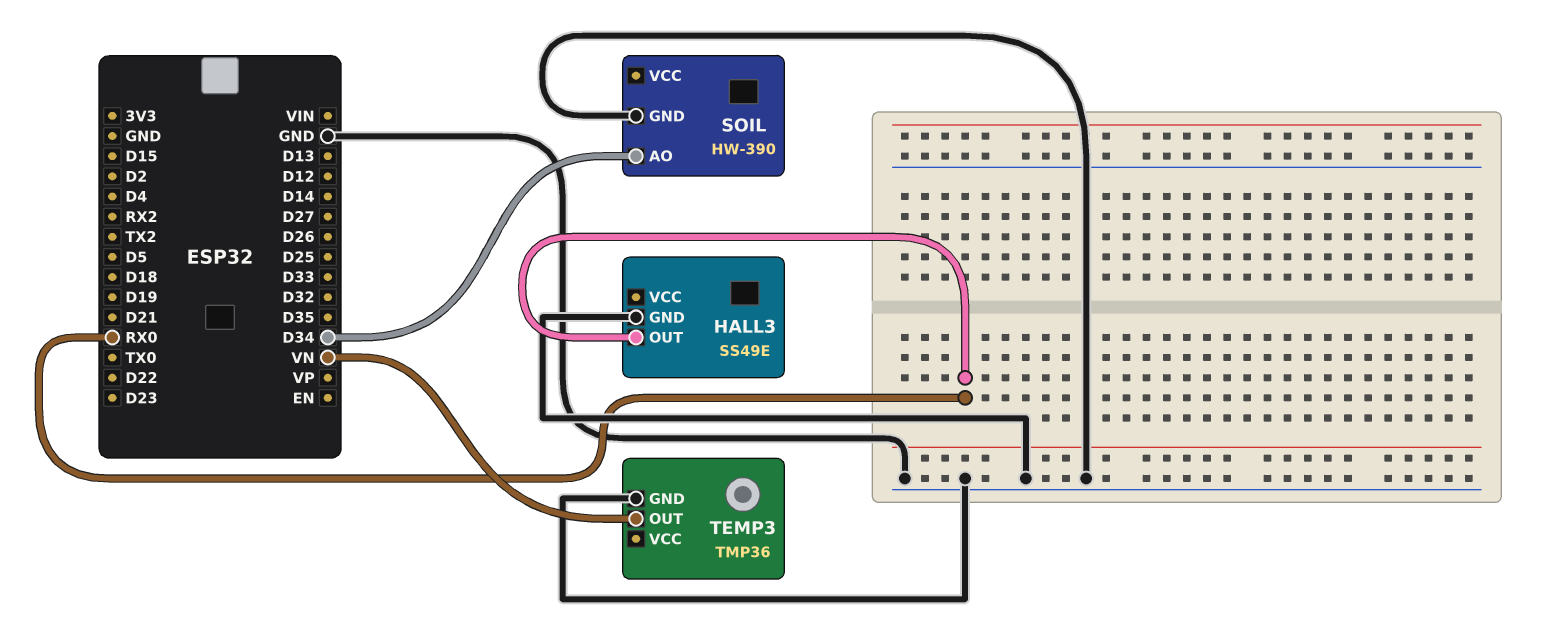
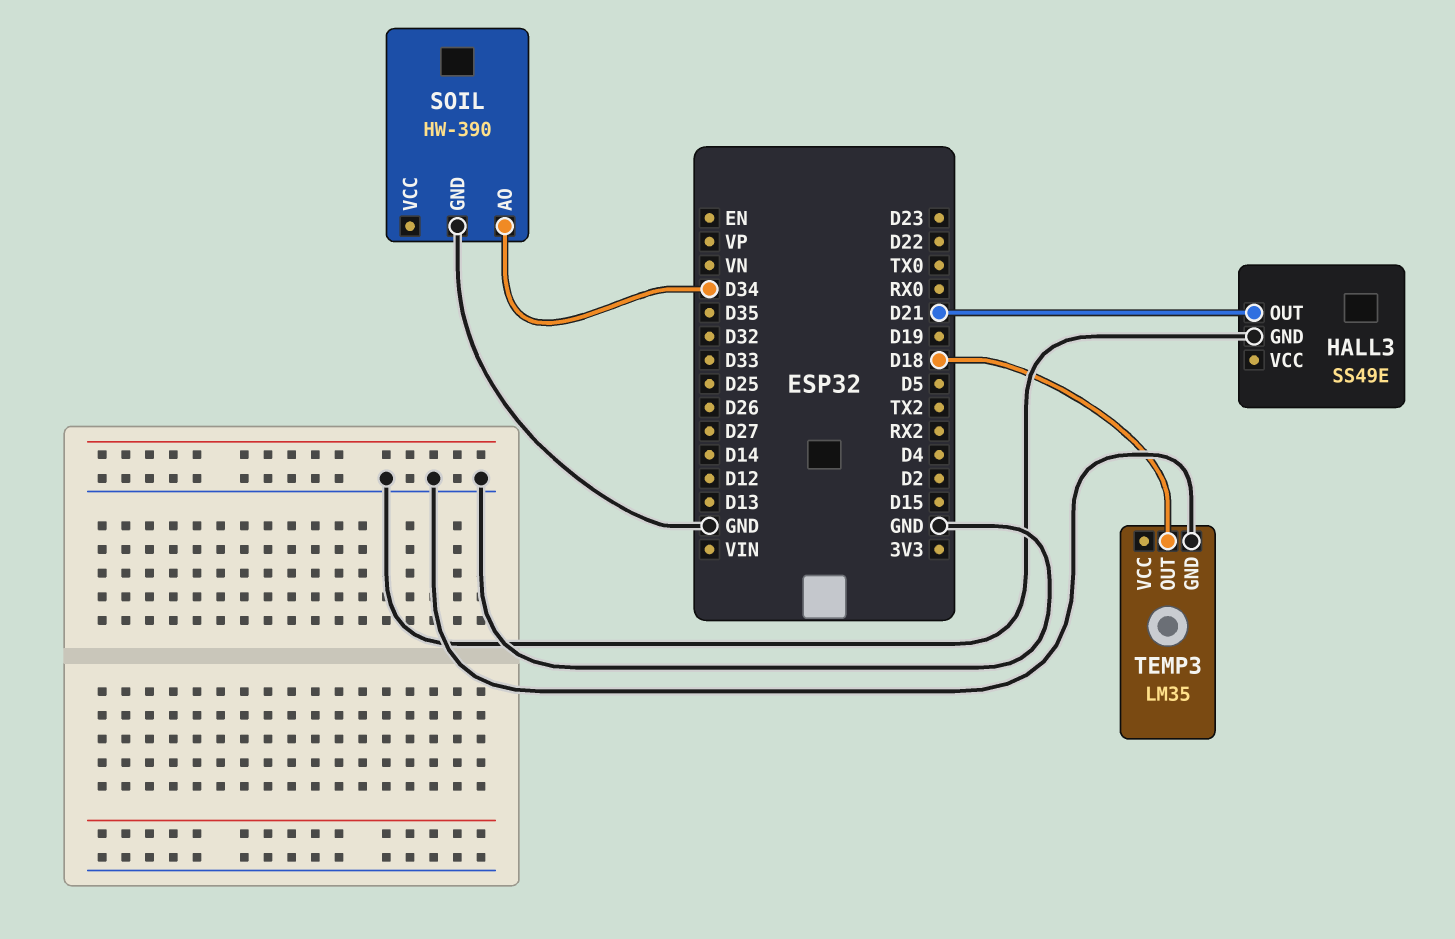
HALL3 pin OUT: RX0 -> D21
TEMP3: TMP36 -> LM35
TEMP3 pin OUT: VN -> D18

